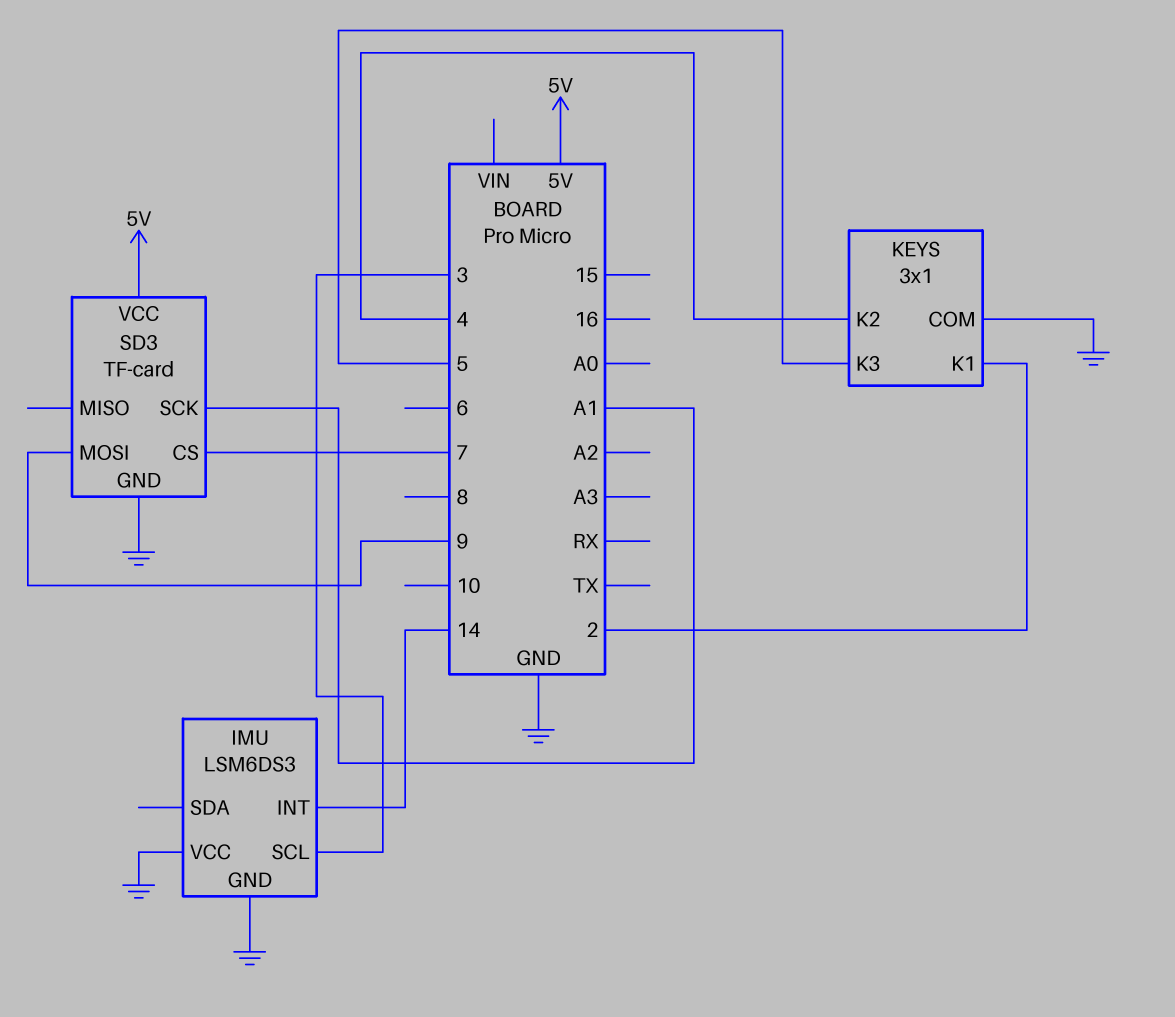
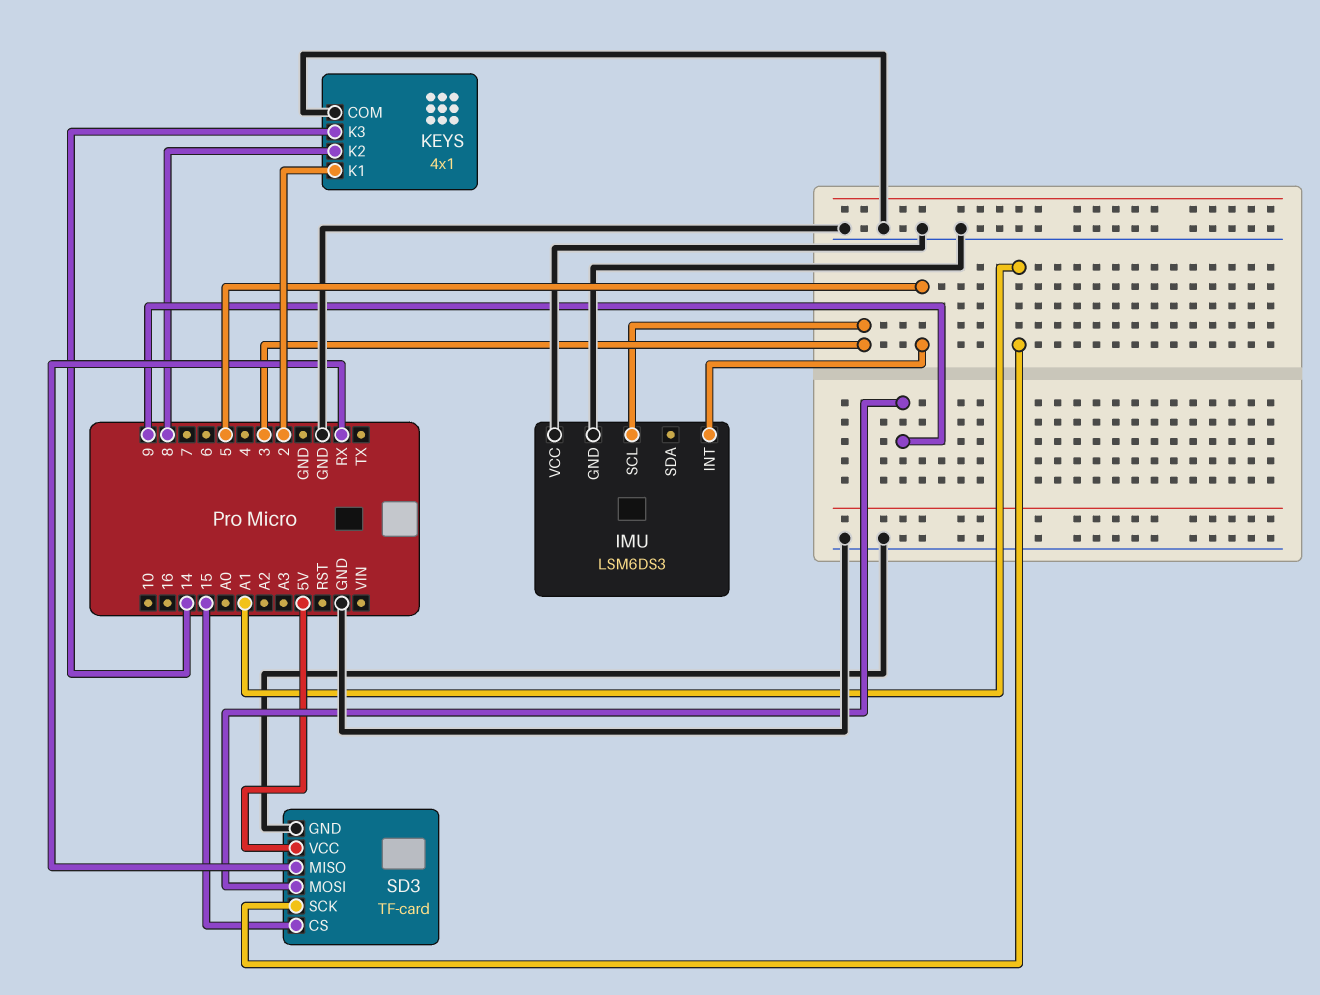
IMU pin INT: 14 -> 5
KEYS: 3x1 -> 4x1
KEYS pin K2: 4 -> 8
KEYS pin K3: 5 -> 14
SD3 pin CS: 7 -> 15
SD3 pin MISO: none -> RX

